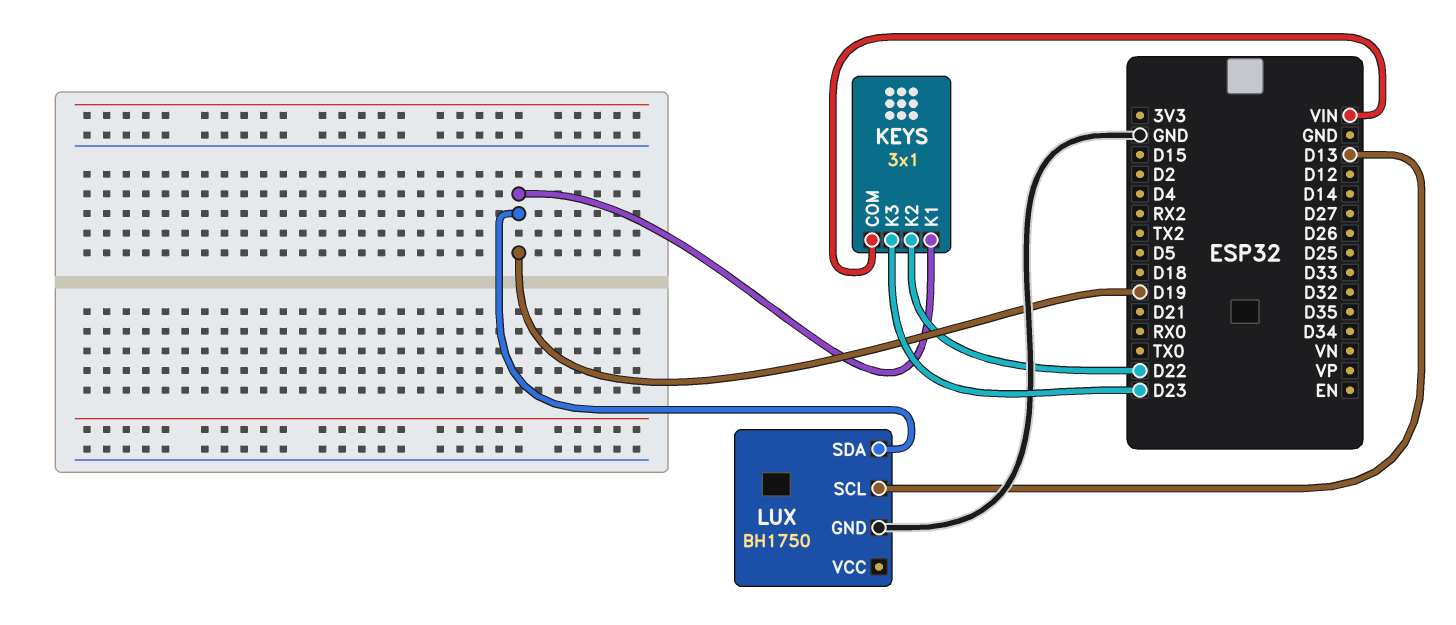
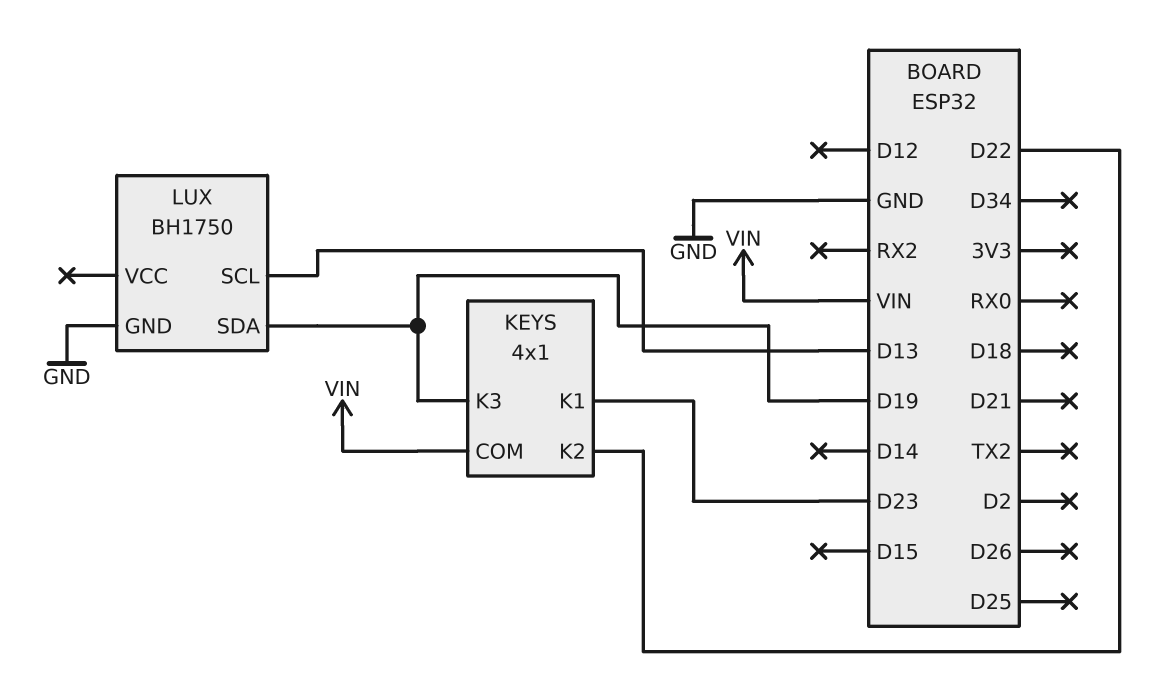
KEYS: 3x1 -> 4x1
KEYS pin K1: D19 -> D23
KEYS pin K3: D23 -> D19

